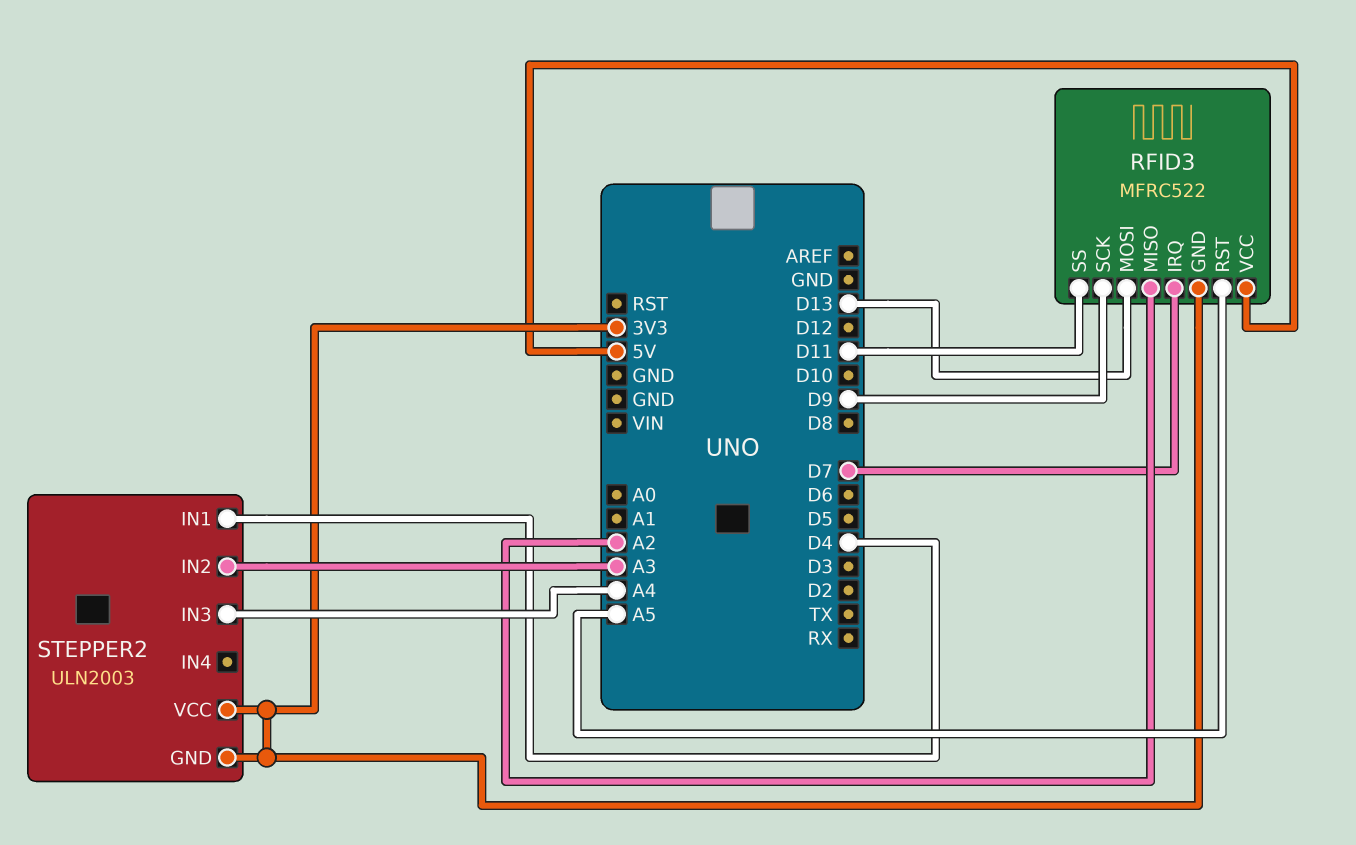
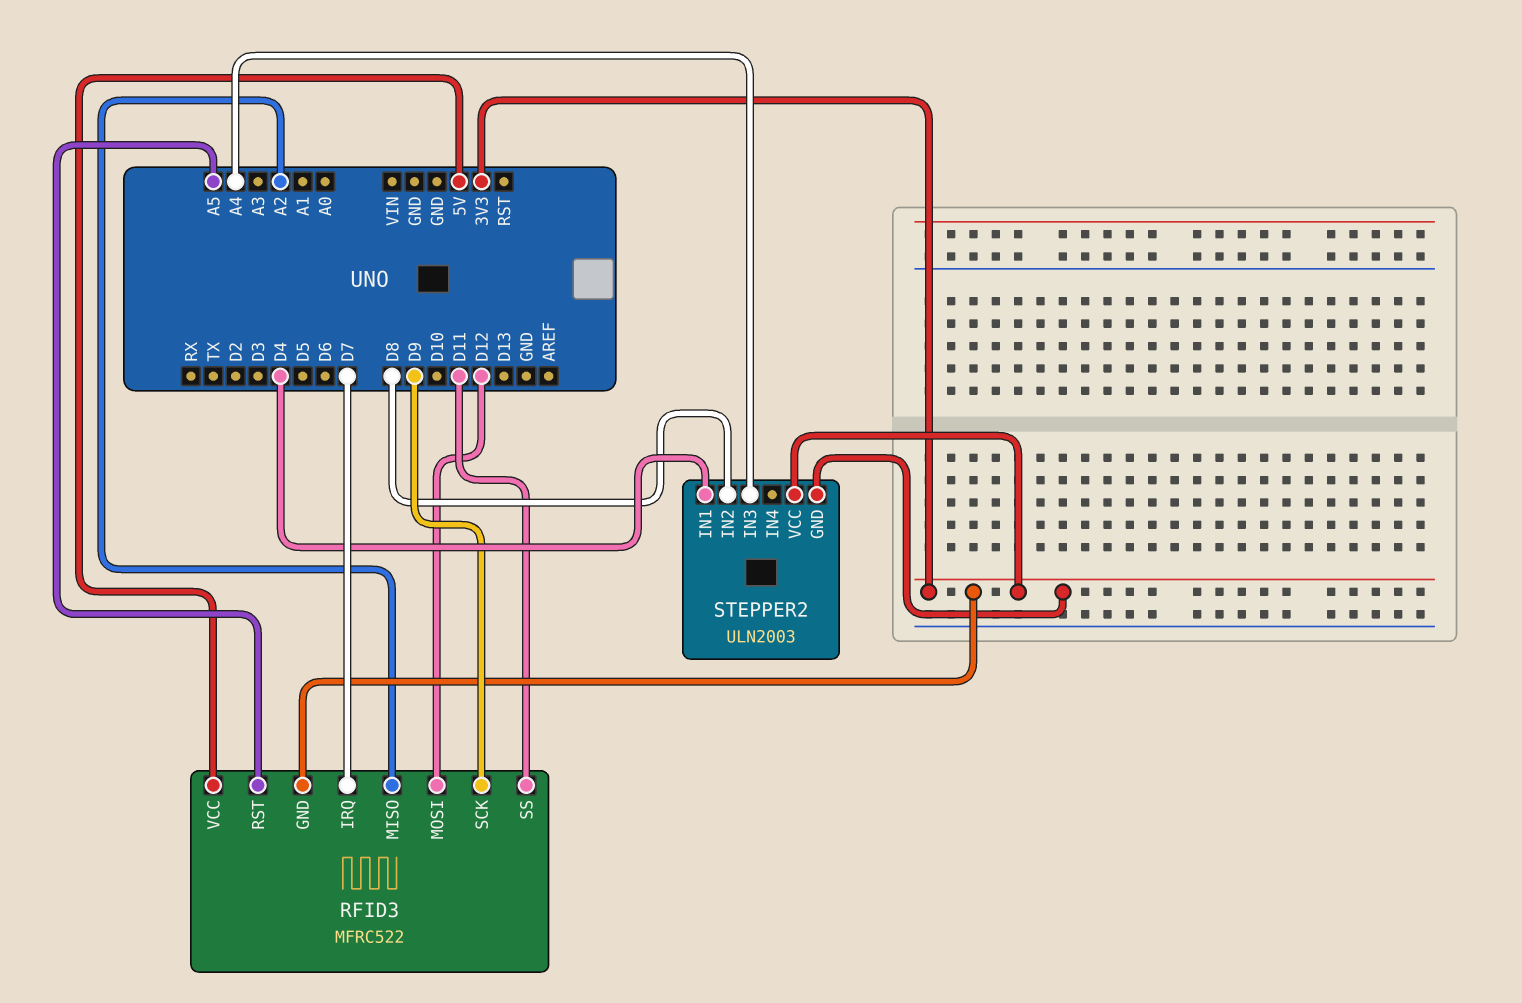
RFID3 pin MOSI: D13 -> D12
STEPPER2 pin IN2: A3 -> D8

